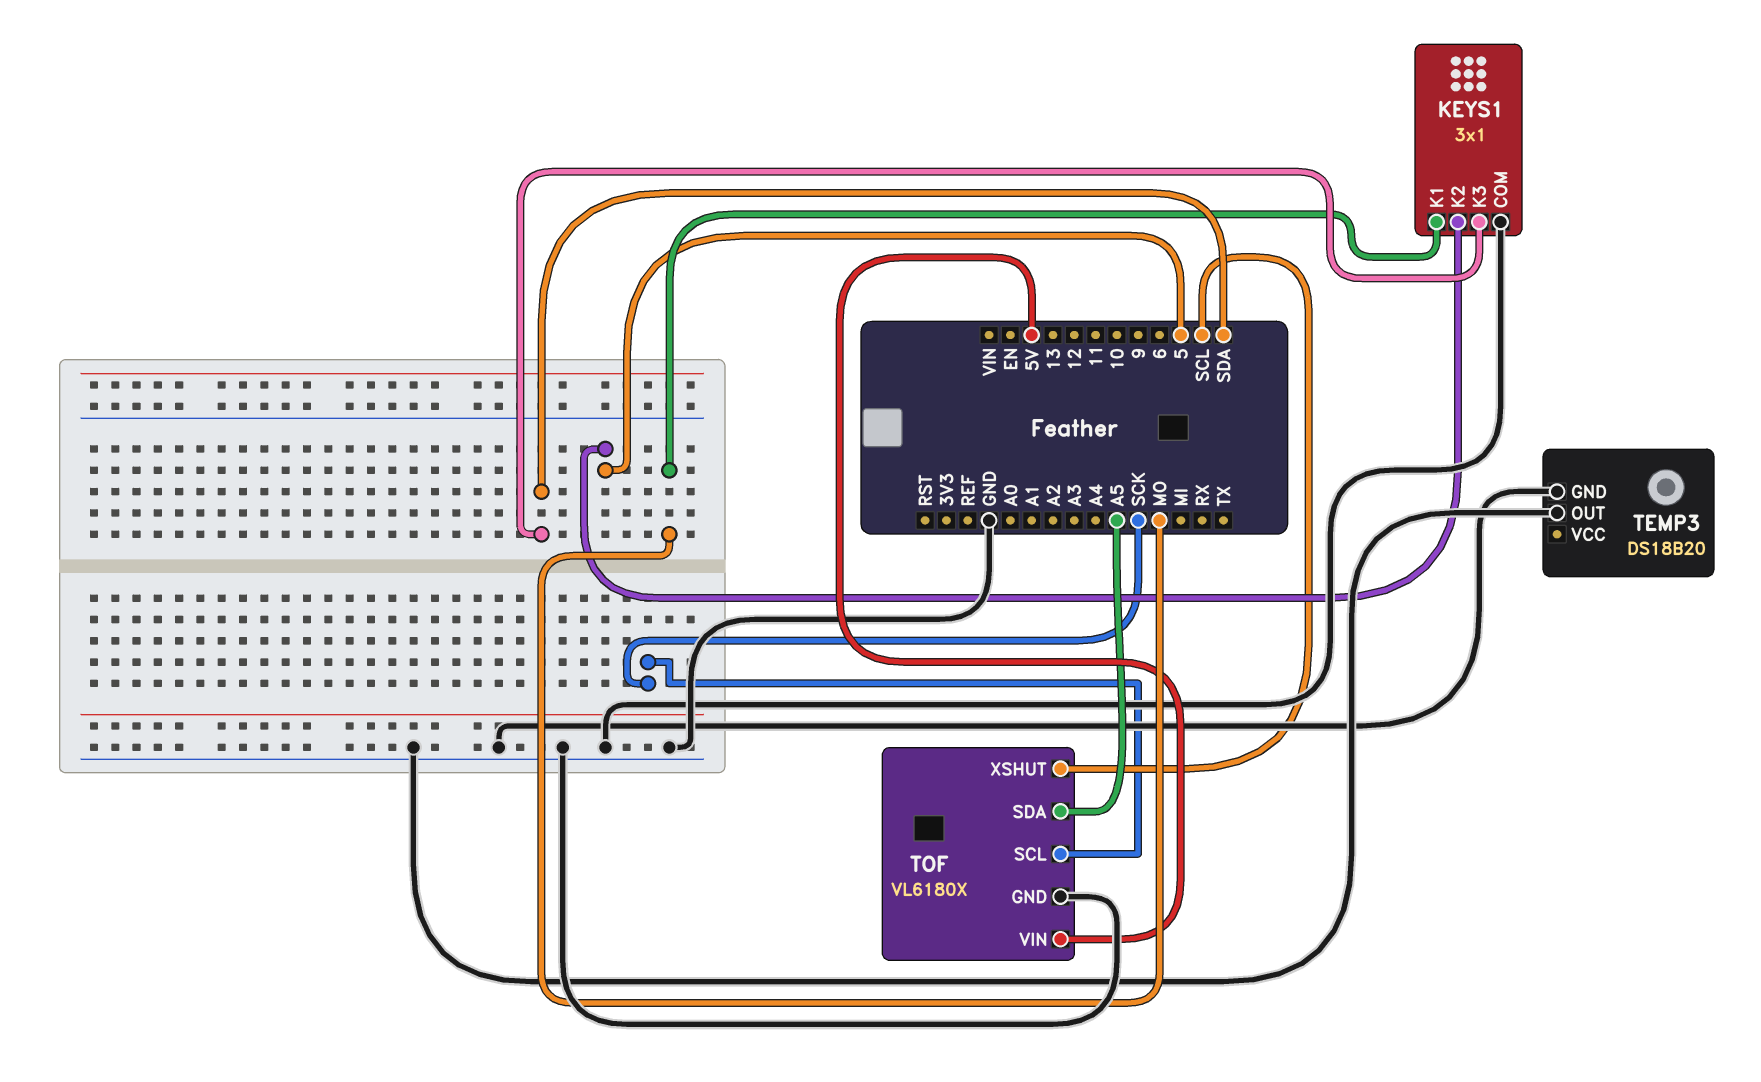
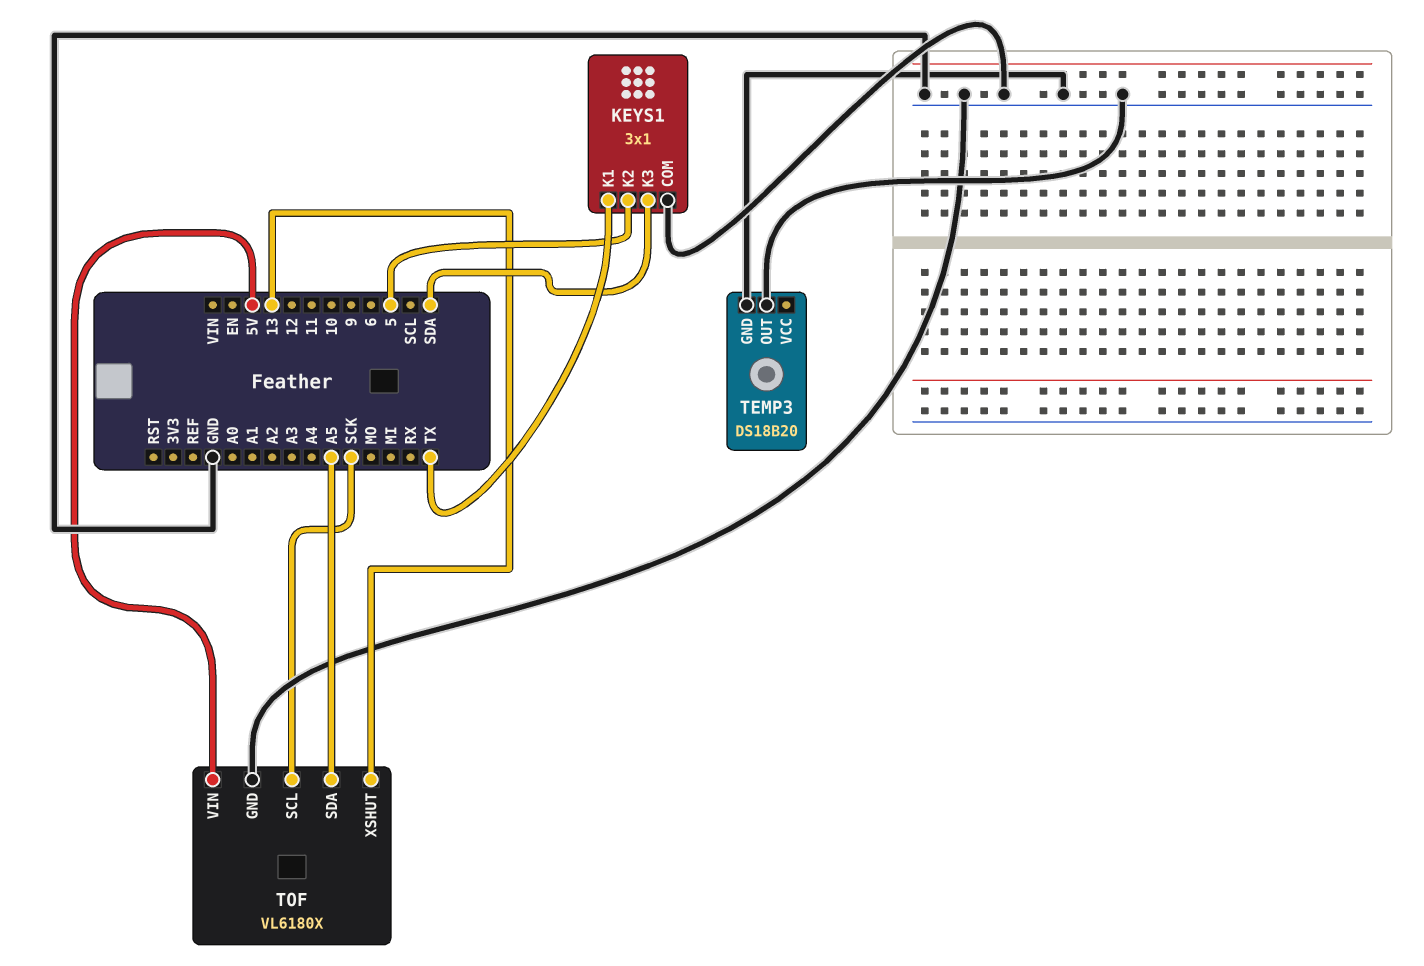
KEYS1 pin K1: MO -> TX
TOF pin XSHUT: SCL -> 13

